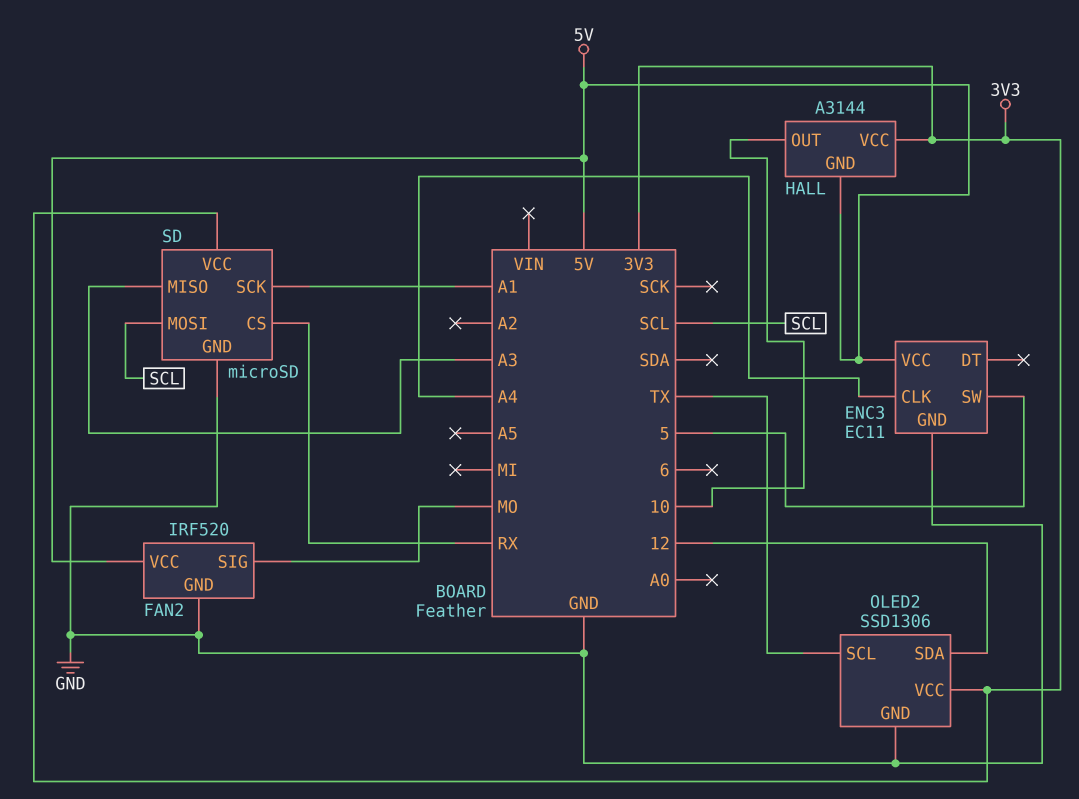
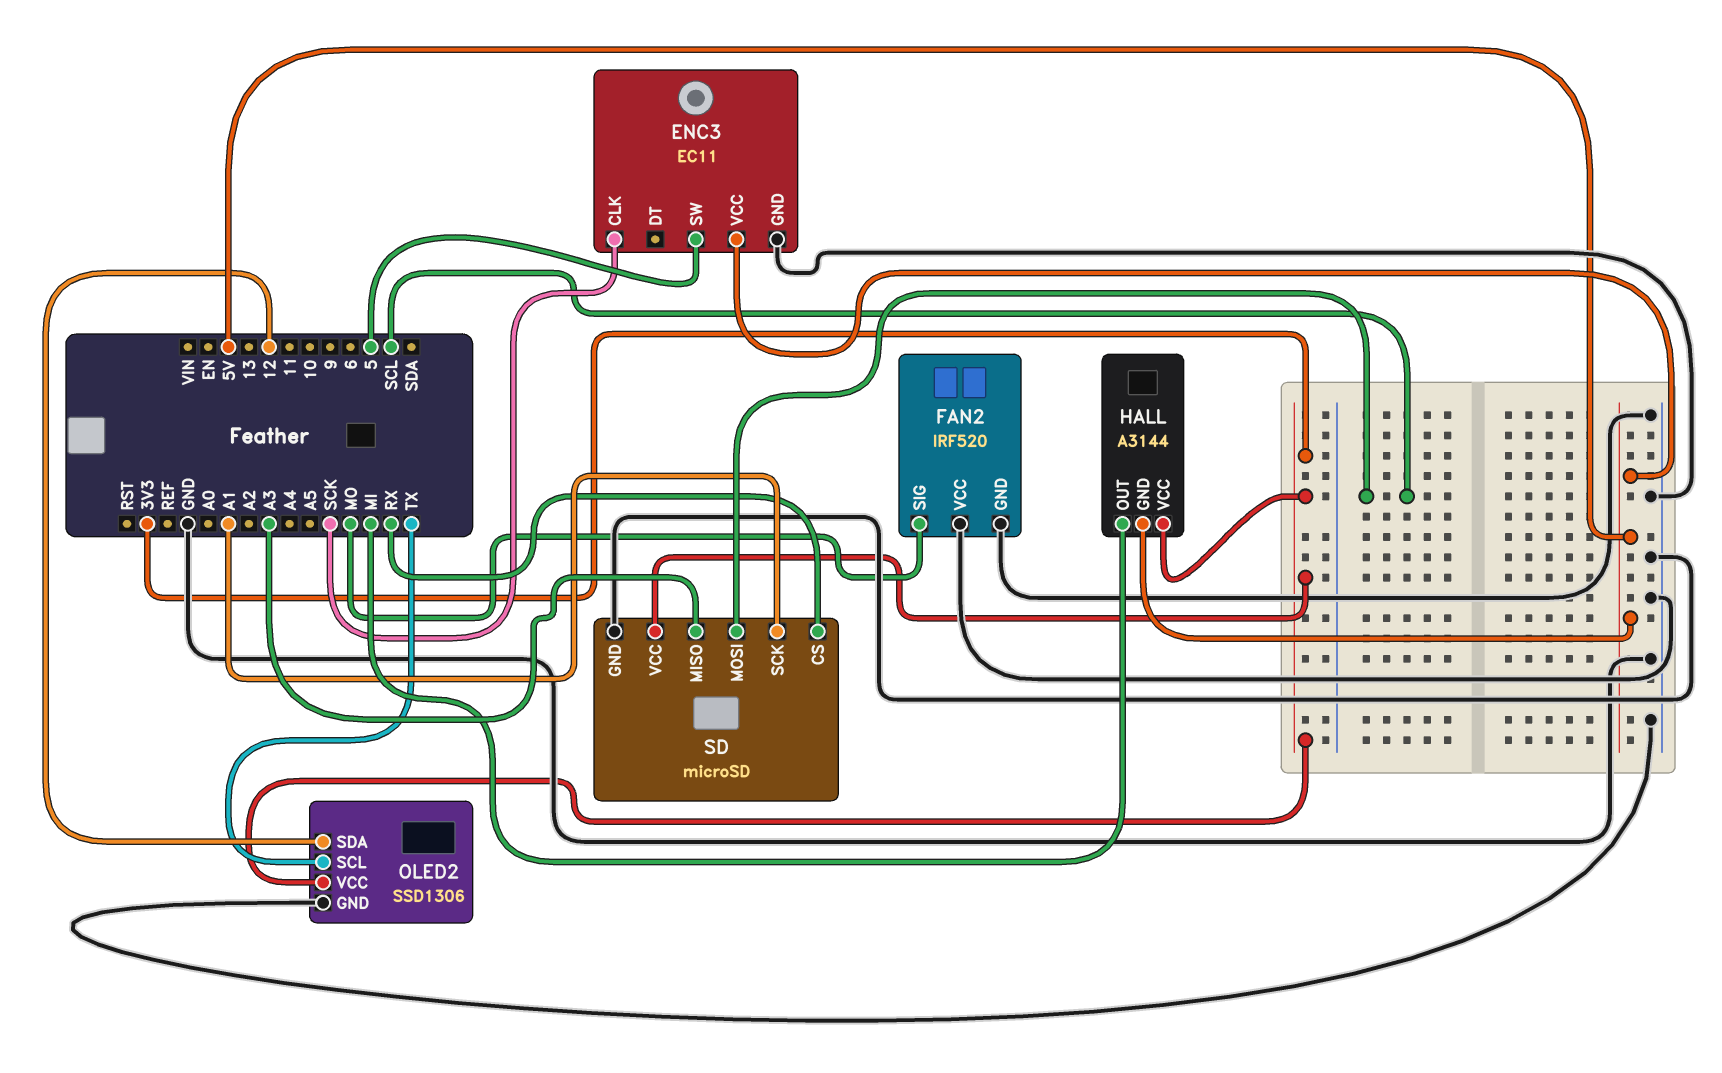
ENC3 pin CLK: A4 -> SCK
FAN2 pin VCC: 5V -> GND
HALL pin OUT: 10 -> MI

